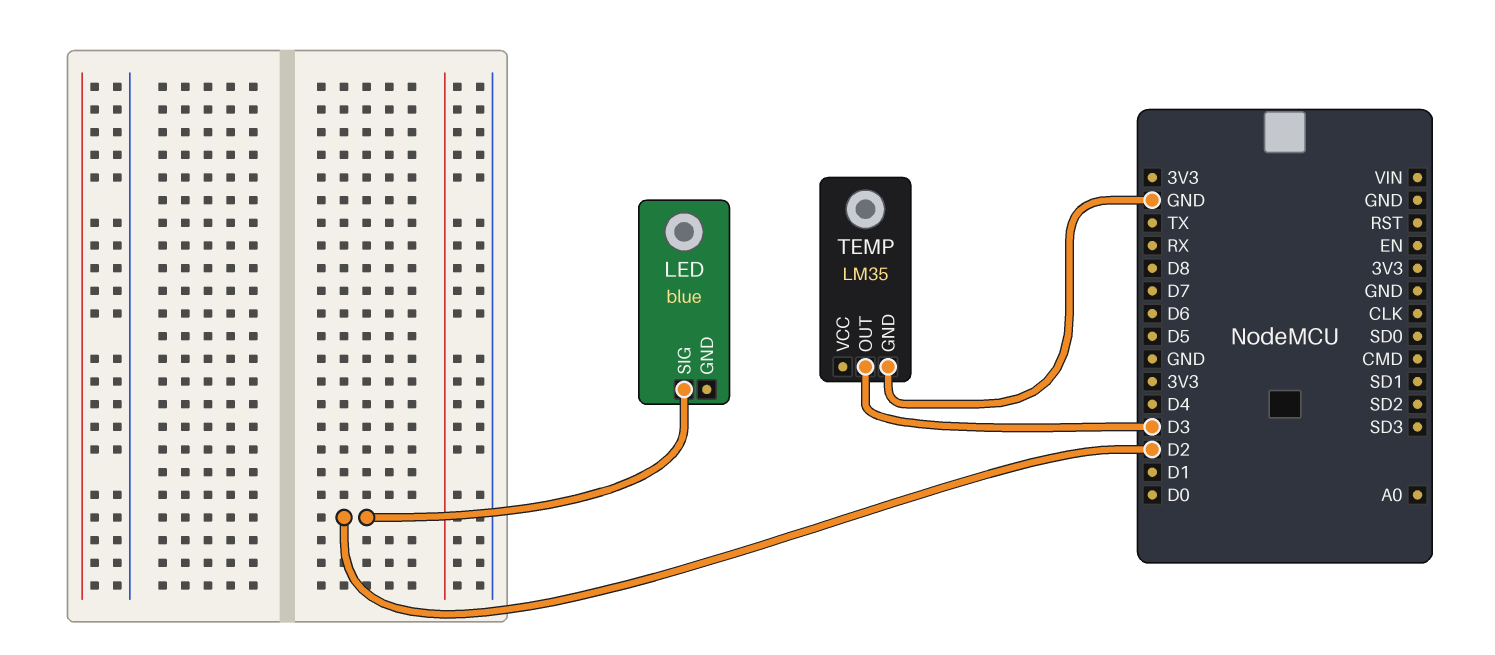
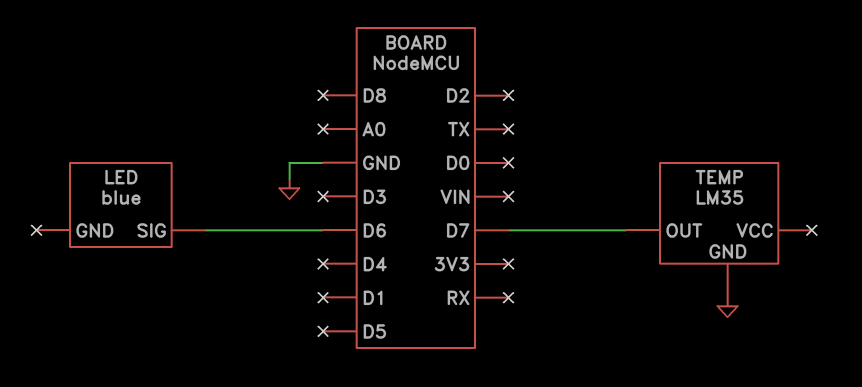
LED pin SIG: D2 -> D6
TEMP pin OUT: D3 -> D7

